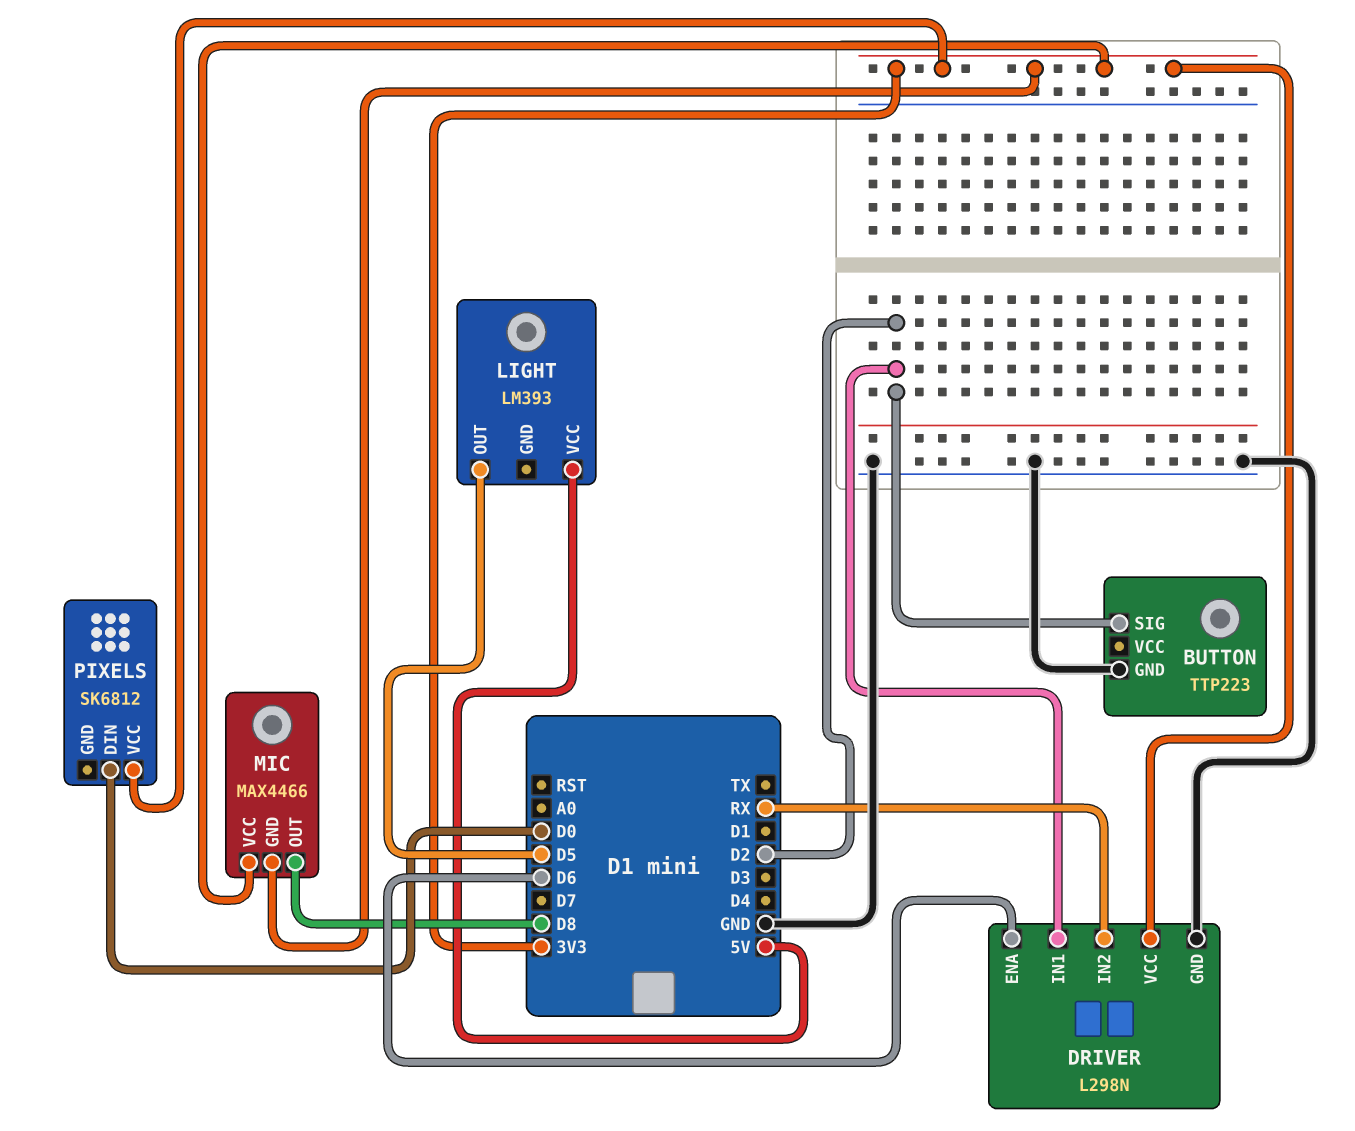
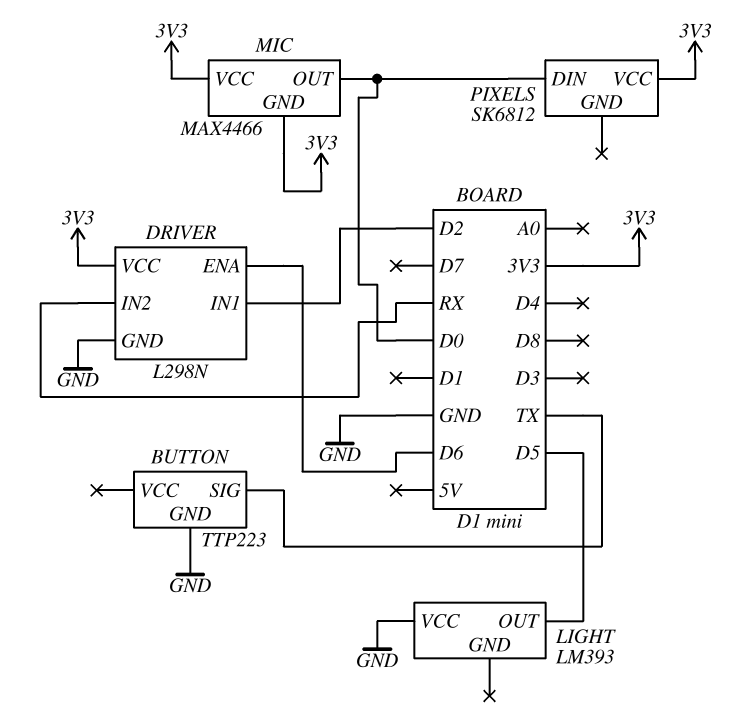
BUTTON pin SIG: D2 -> TX
LIGHT pin VCC: 5V -> GND
MIC pin OUT: D8 -> D0

